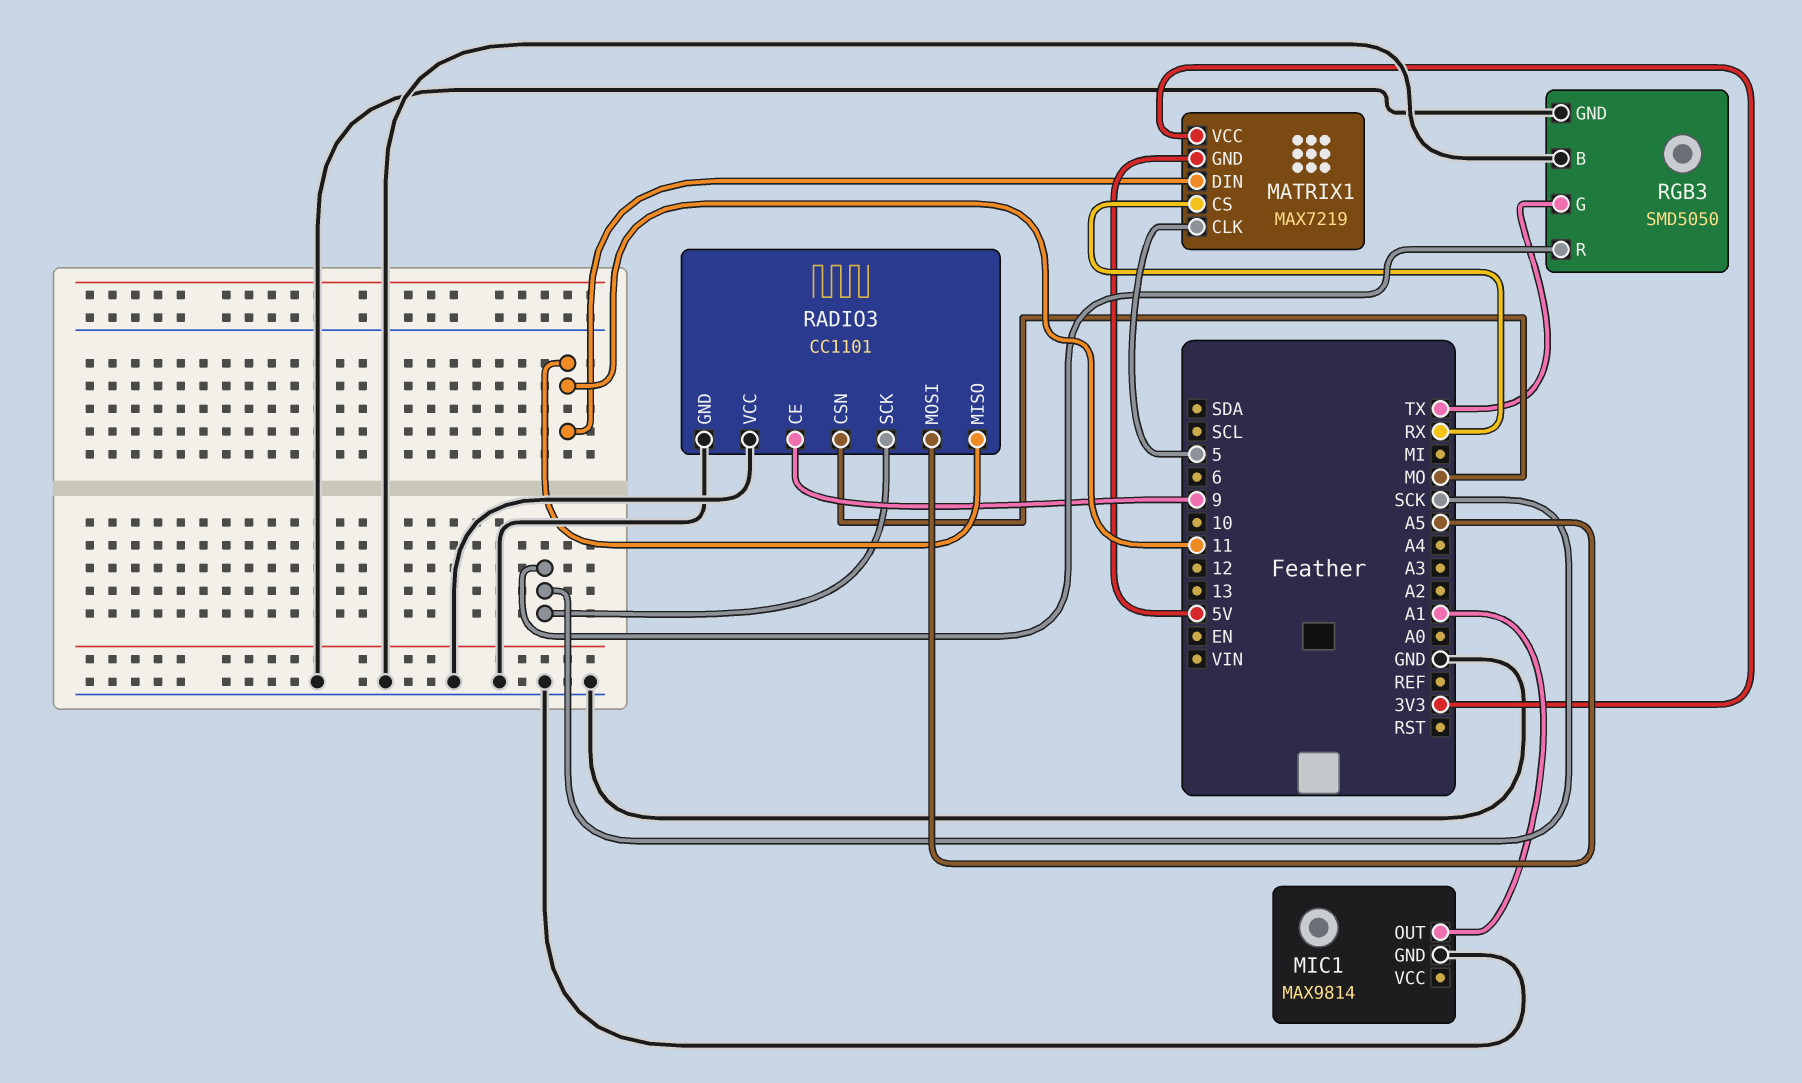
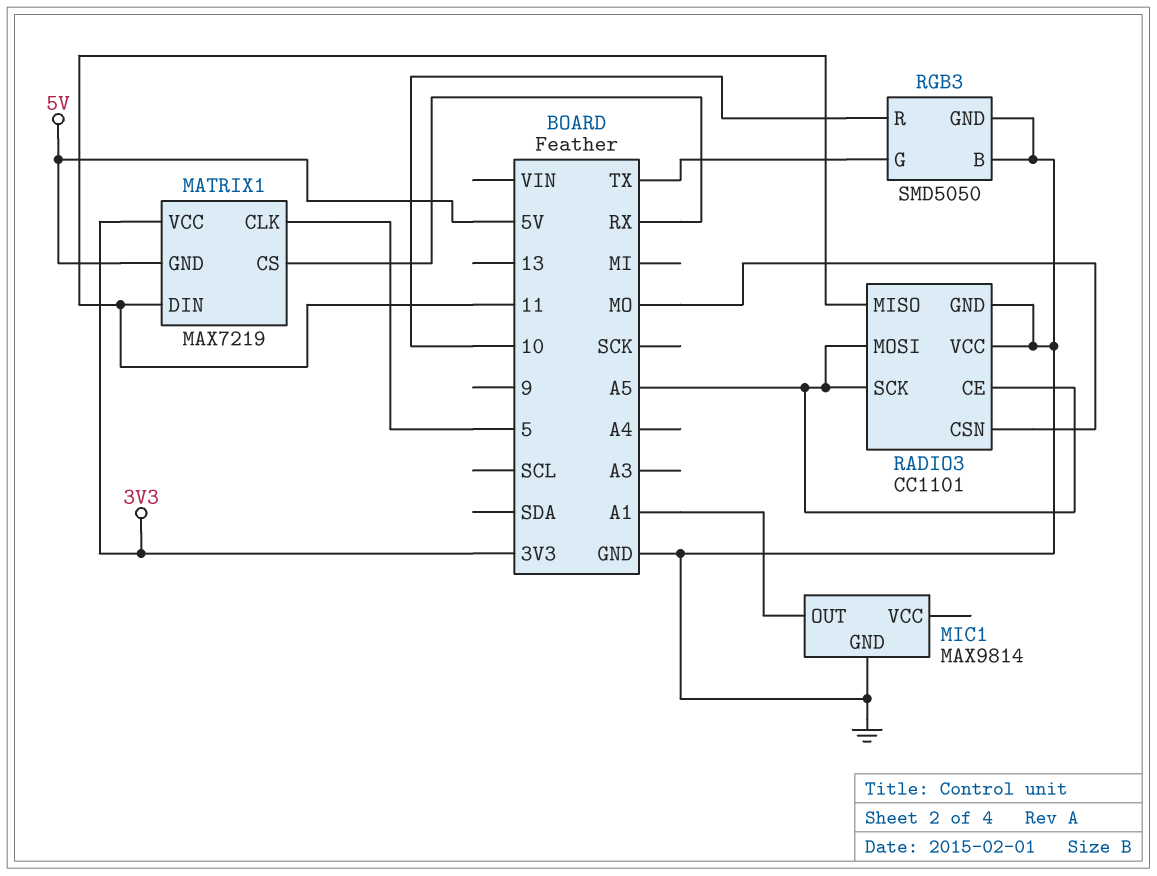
RADIO3 pin CE: 9 -> A5
RADIO3 pin SCK: SCK -> A5
RGB3 pin R: SCK -> 10

